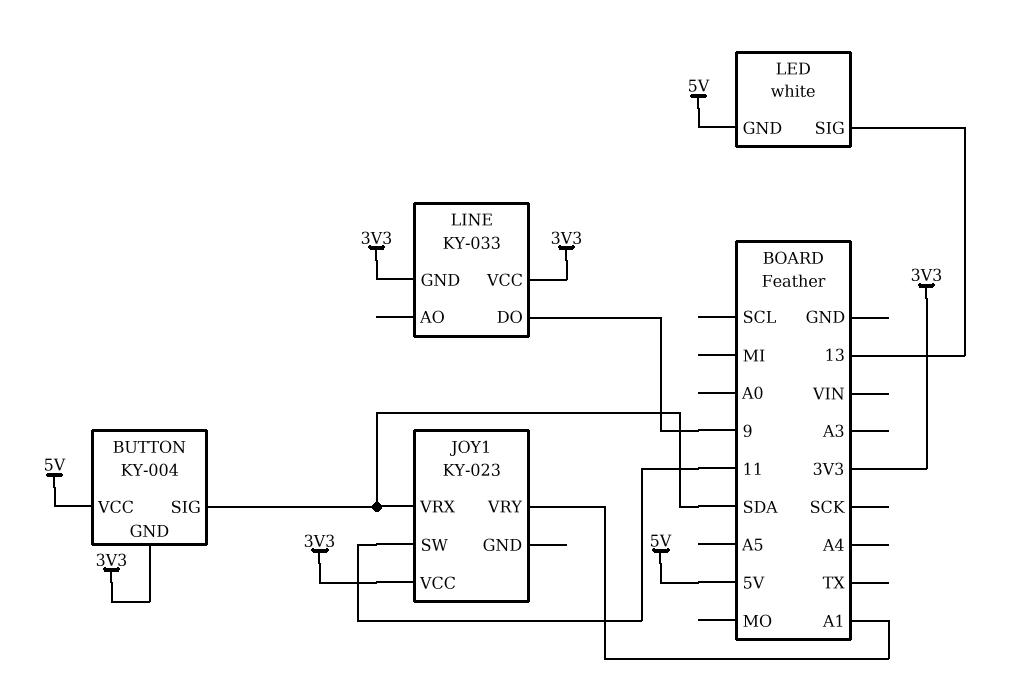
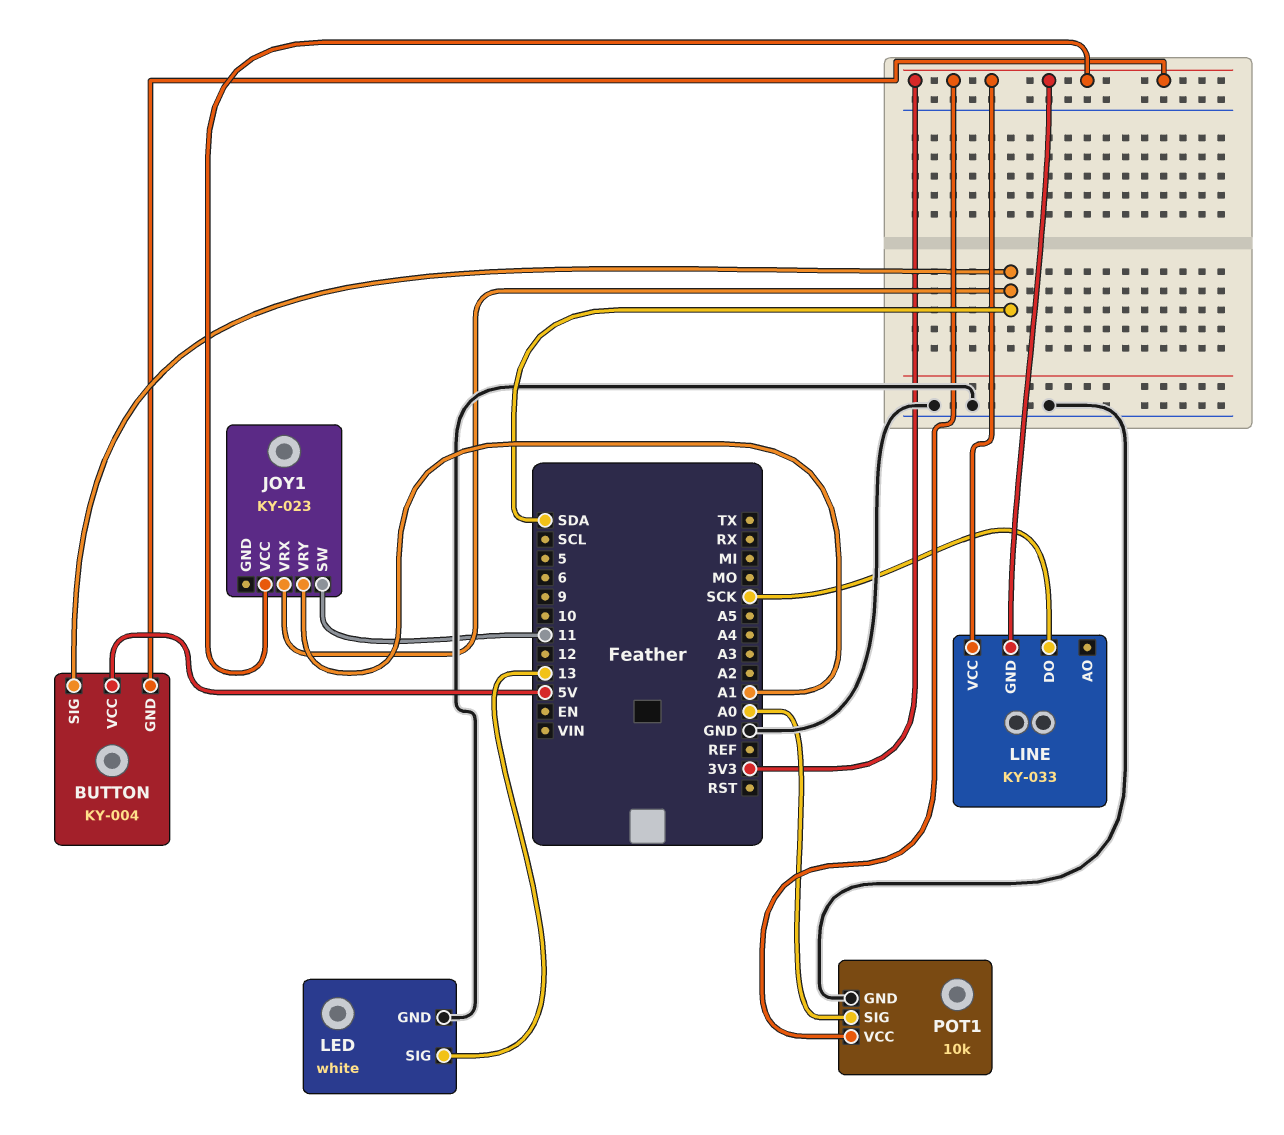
LED pin GND: 5V -> GND
LINE pin DO: 9 -> SCK
POT1: none -> 10k
POT1 pin GND: none -> GND
POT1 pin SIG: none -> A0
POT1 pin VCC: none -> 3V3

